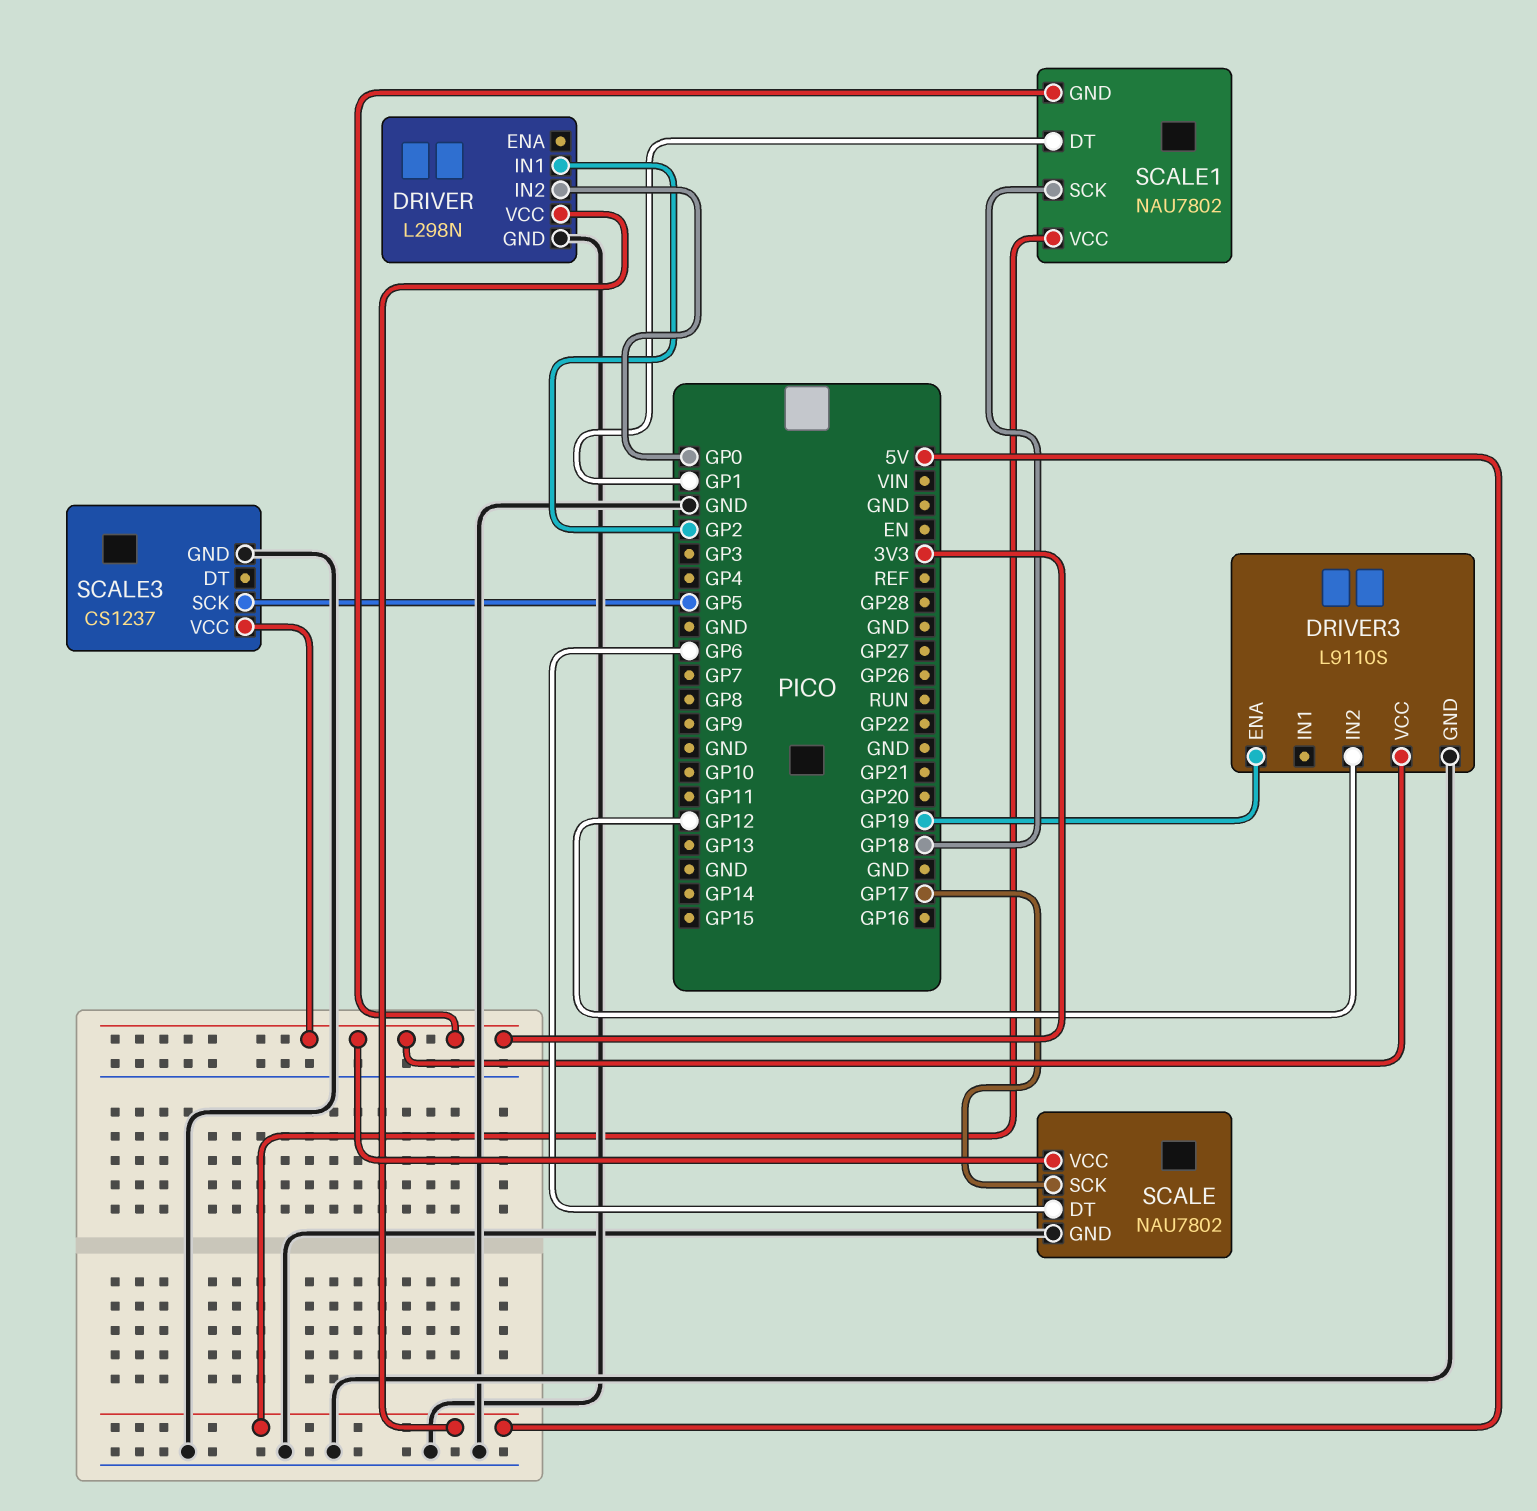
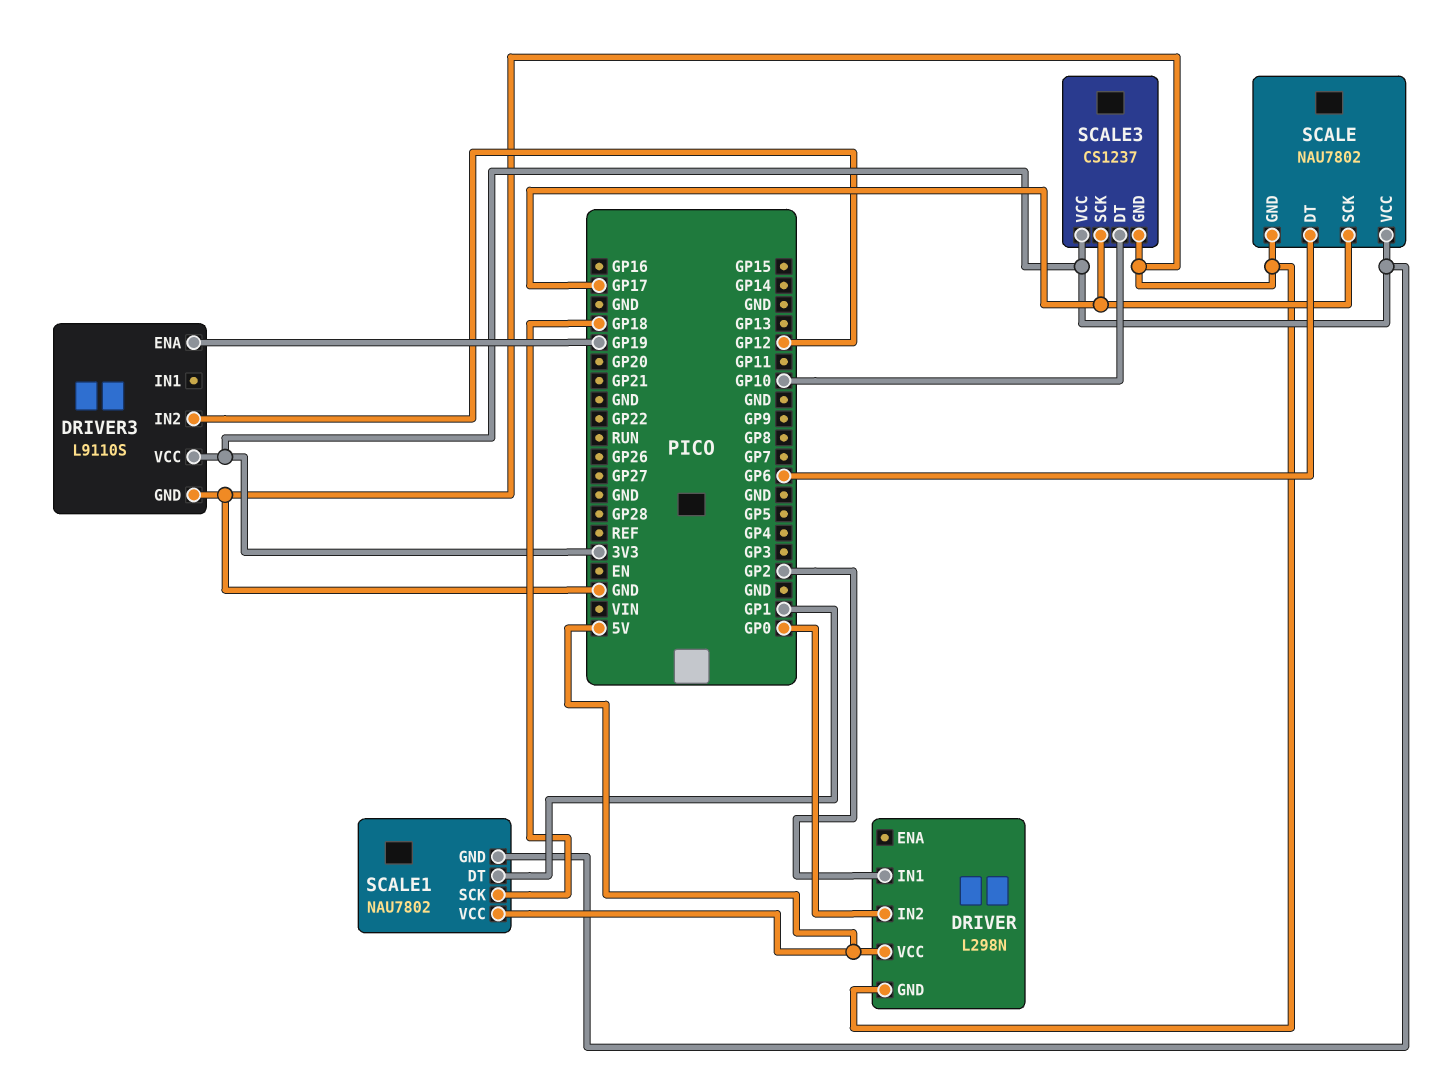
SCALE3 pin DT: none -> GP10
SCALE3 pin SCK: GP5 -> GP17

